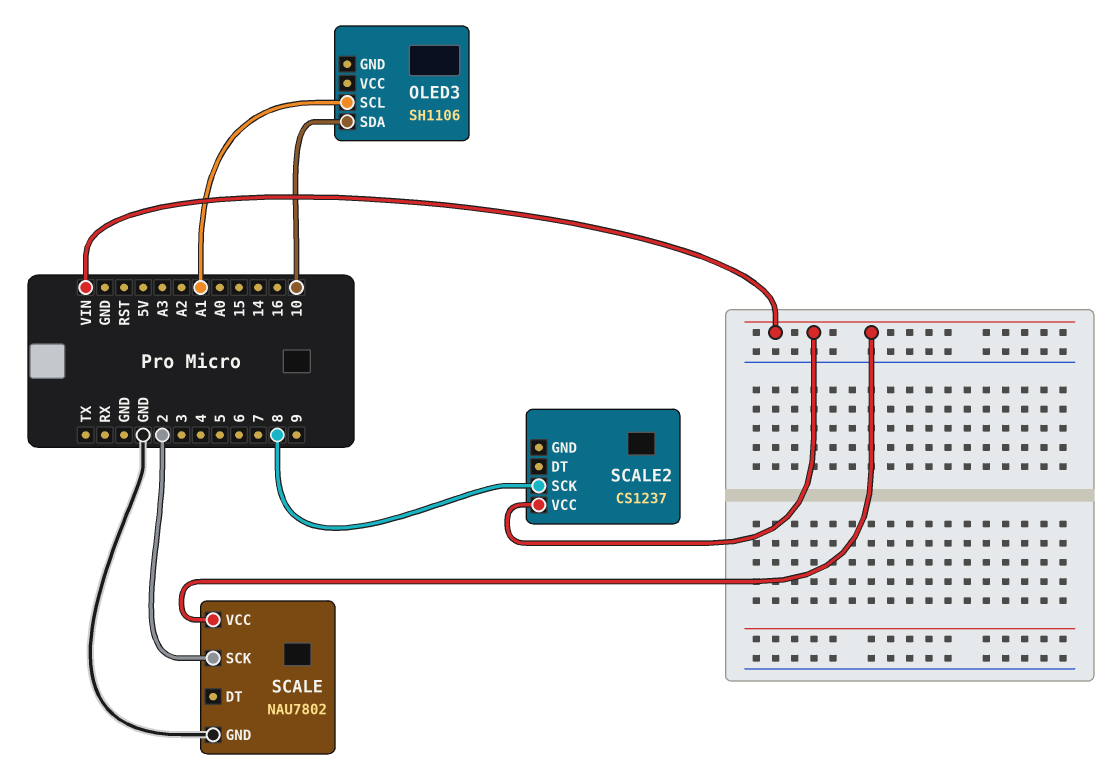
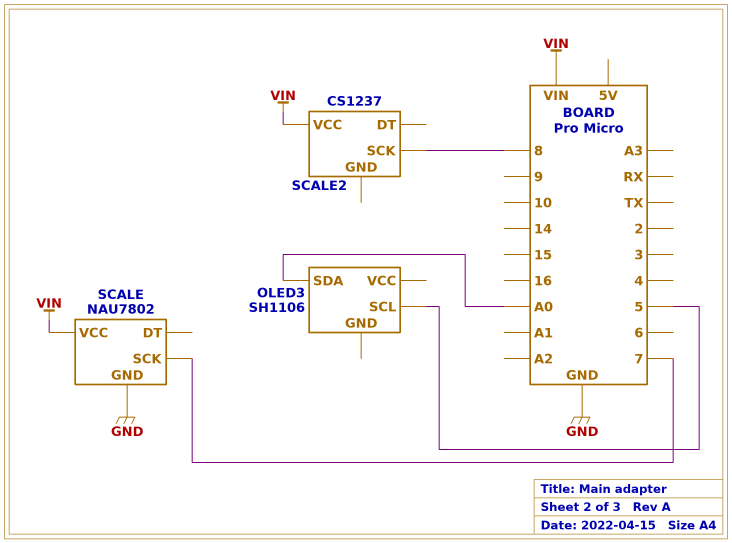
OLED3 pin SCL: A1 -> 5
OLED3 pin SDA: 10 -> A0
SCALE pin SCK: 2 -> 7

